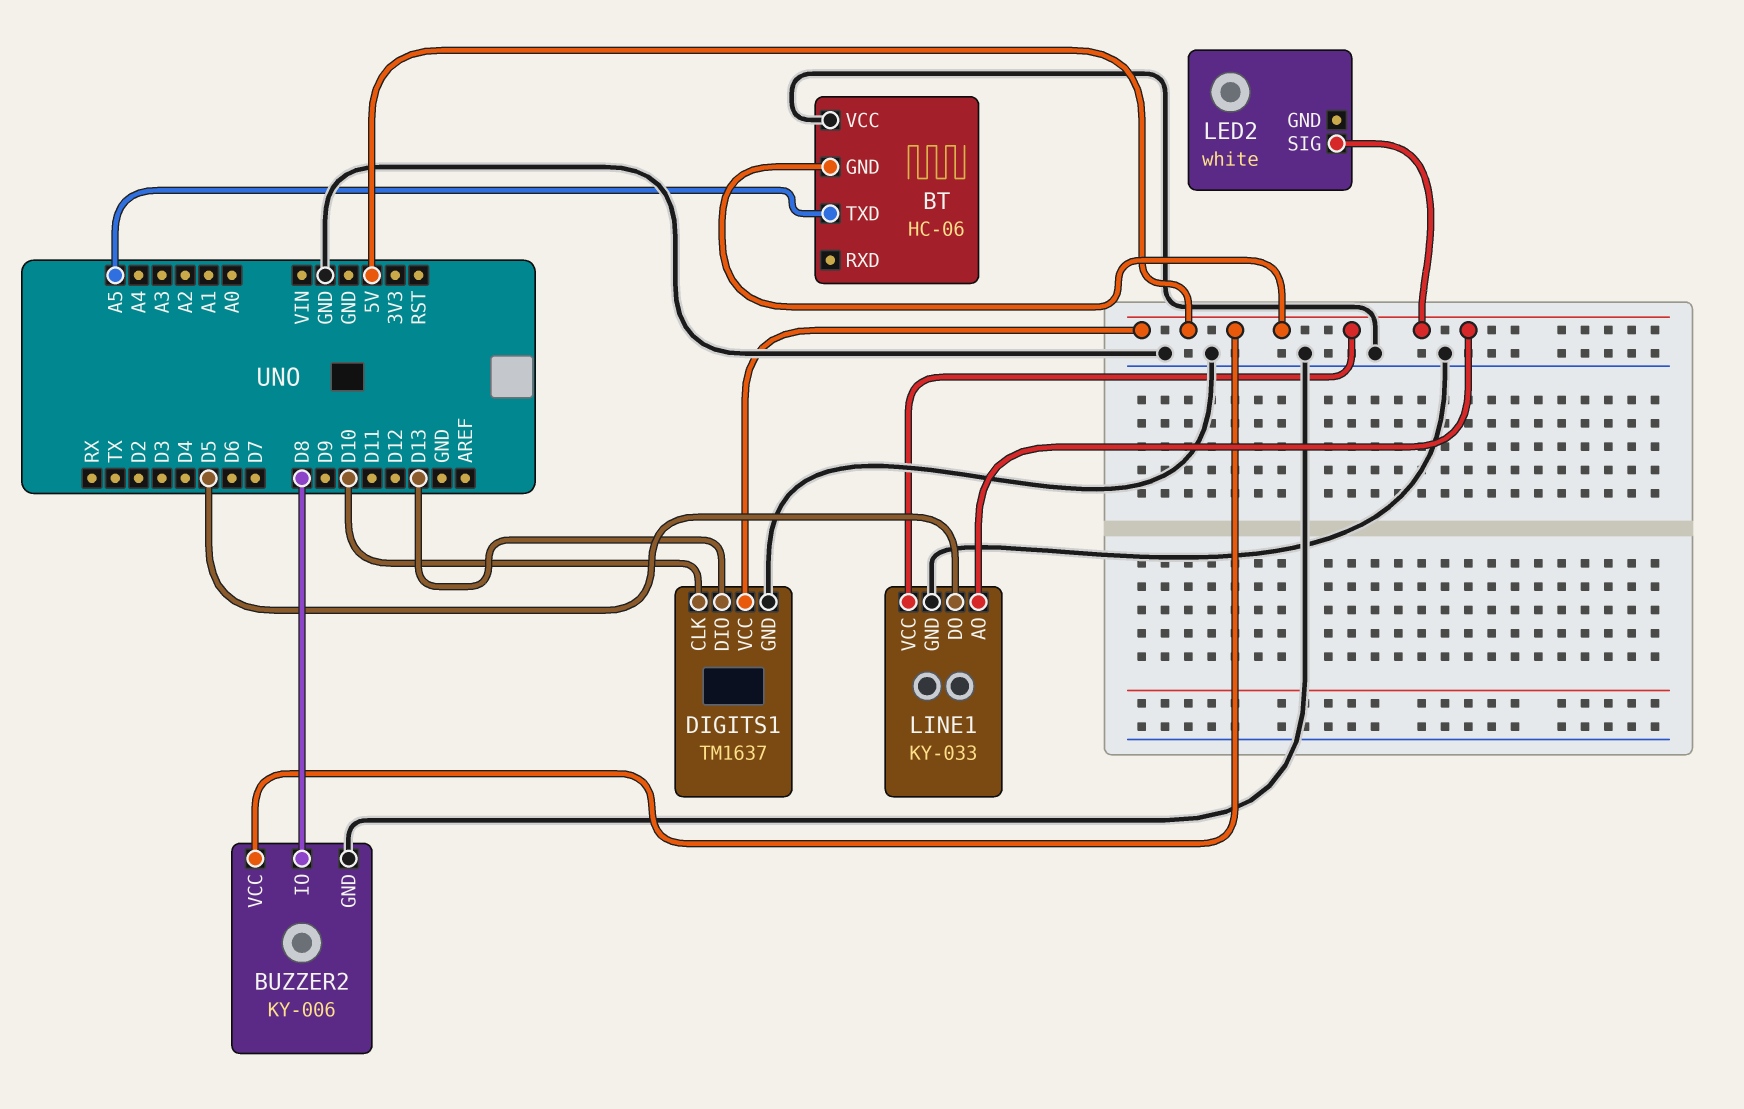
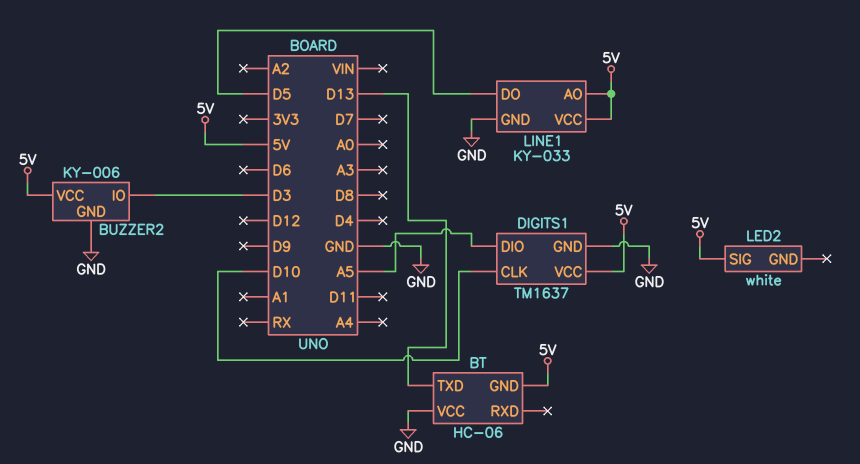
BT pin TXD: A5 -> D13
BUZZER2 pin IO: D8 -> D3
DIGITS1 pin DIO: D13 -> A5

